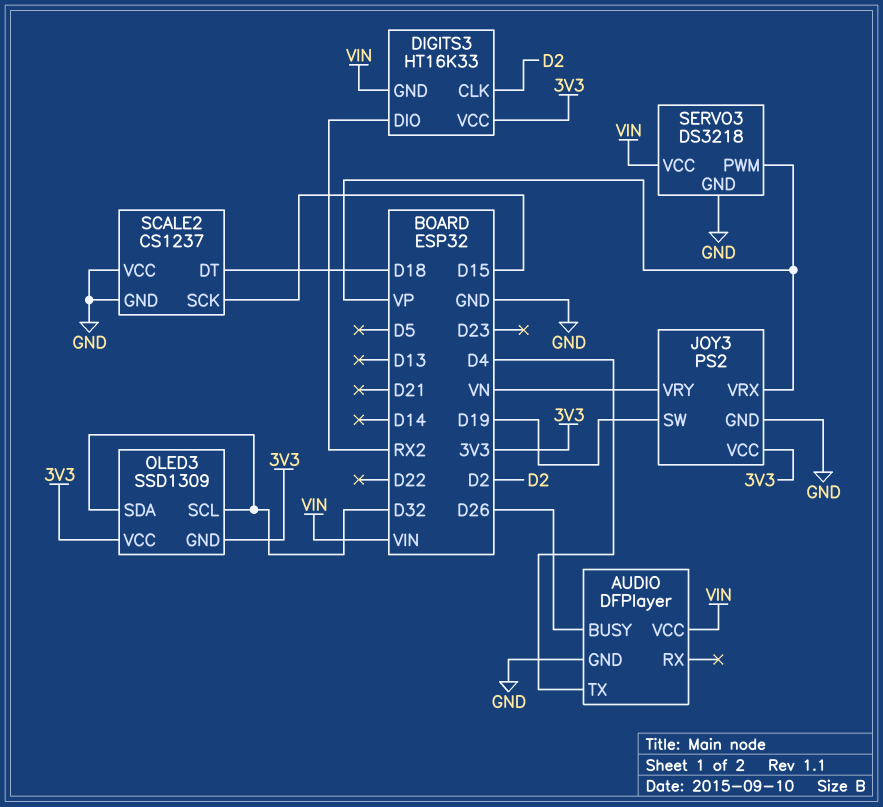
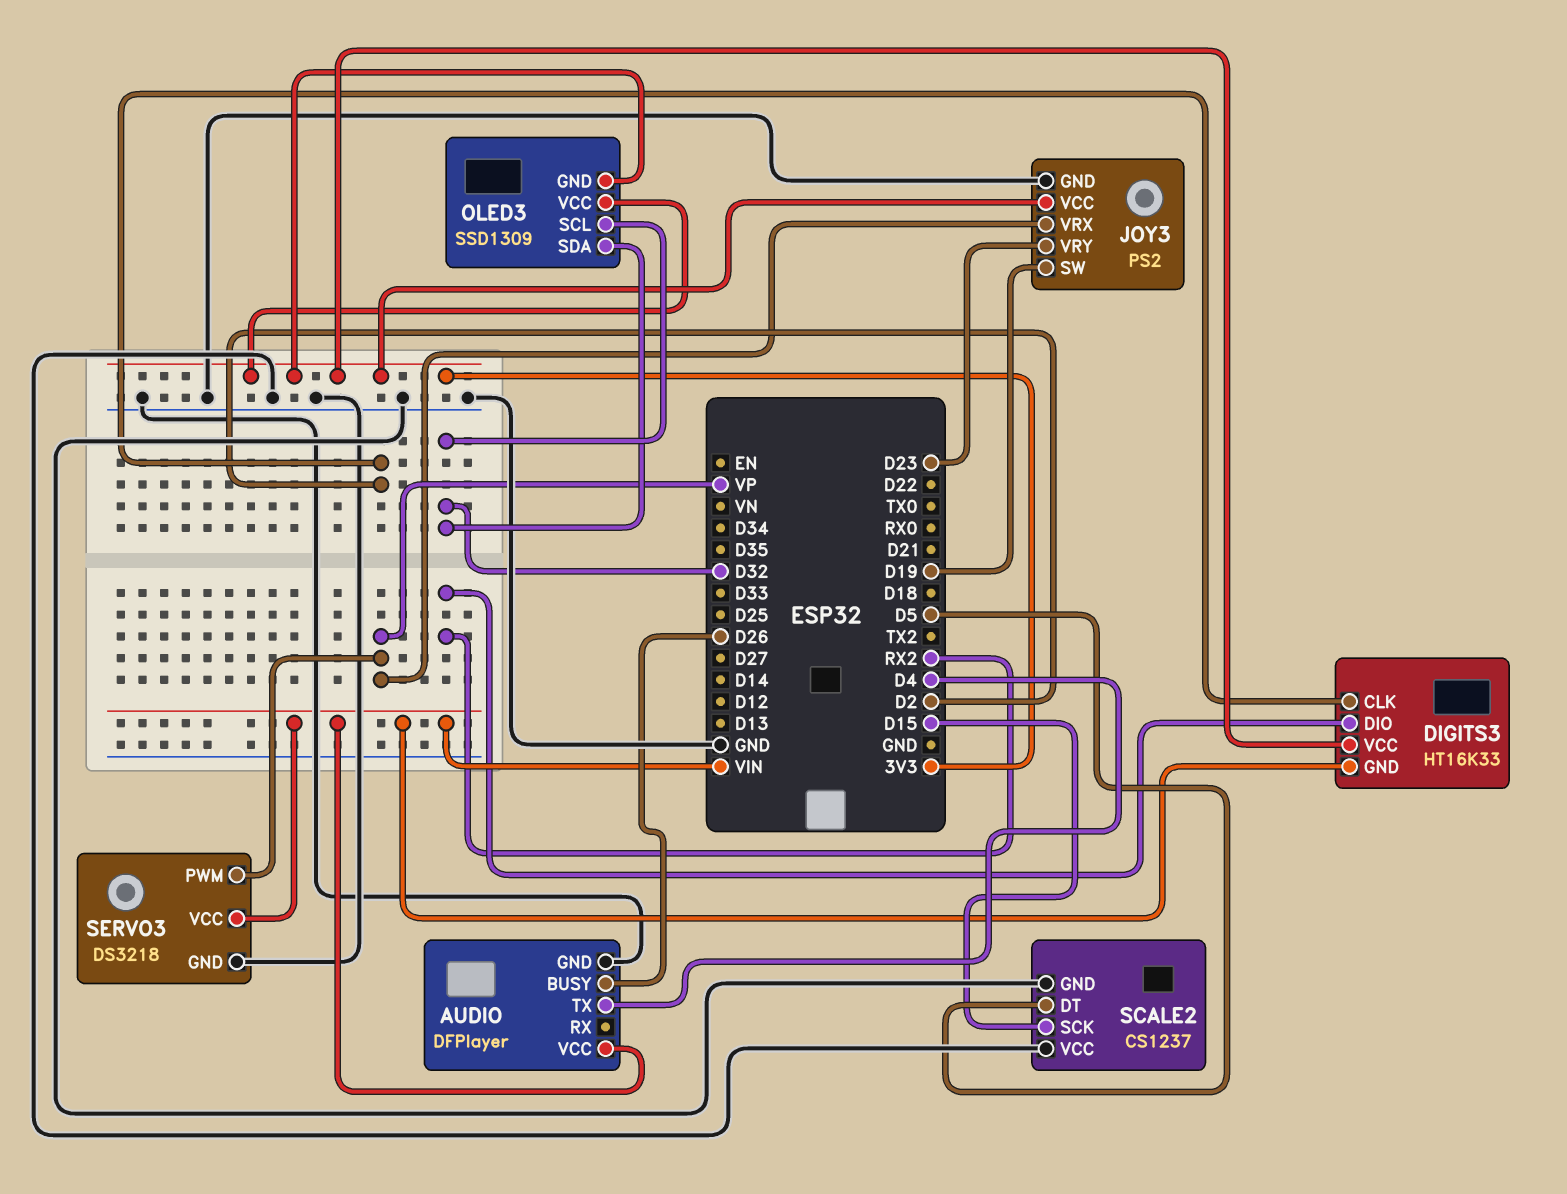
JOY3 pin VRY: VN -> D23
SCALE2 pin DT: D18 -> D5

